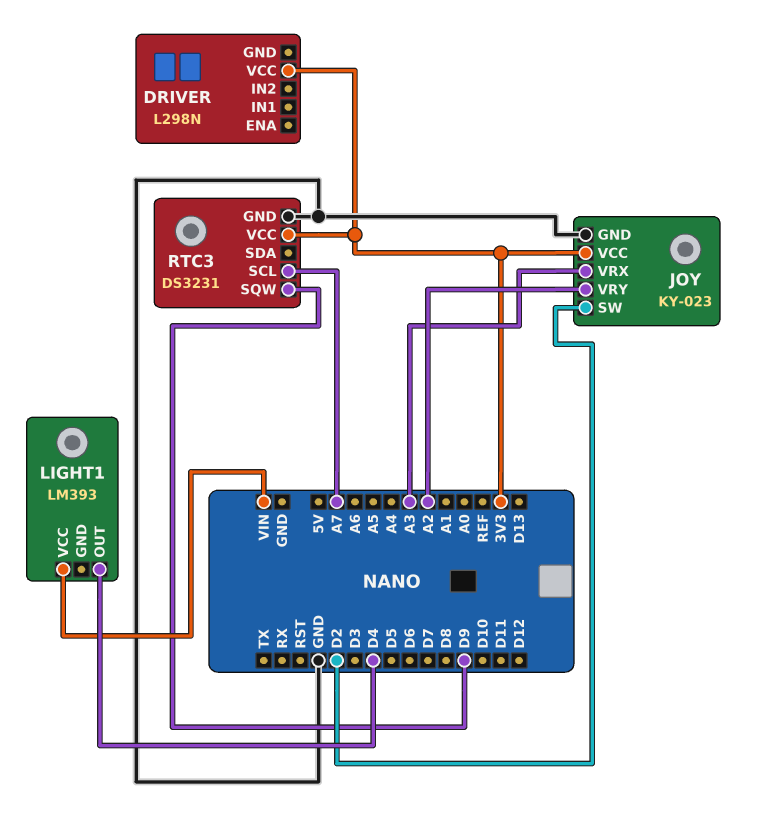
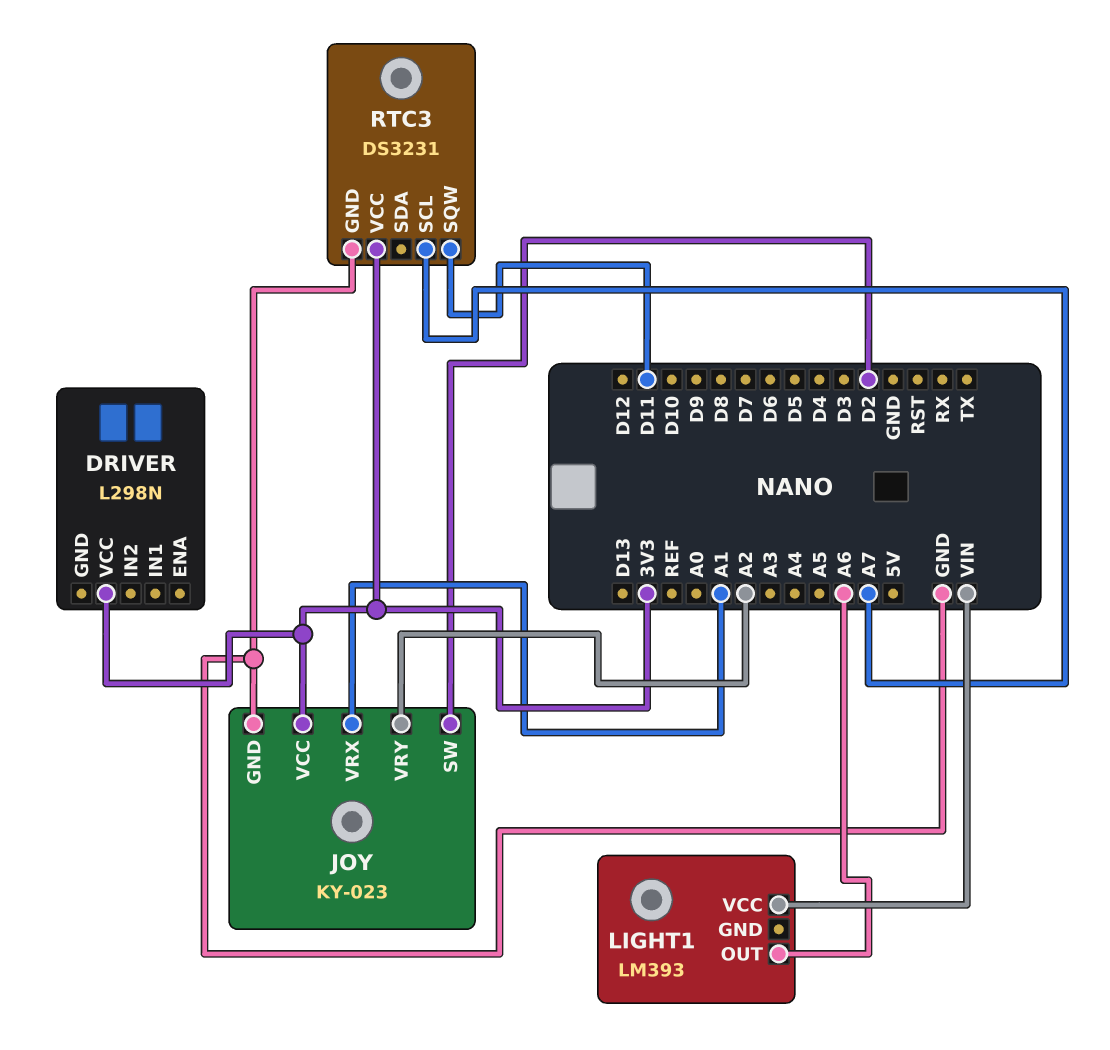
JOY pin VRX: A3 -> A1
LIGHT1 pin OUT: D4 -> A6
RTC3 pin SQW: D9 -> D11

